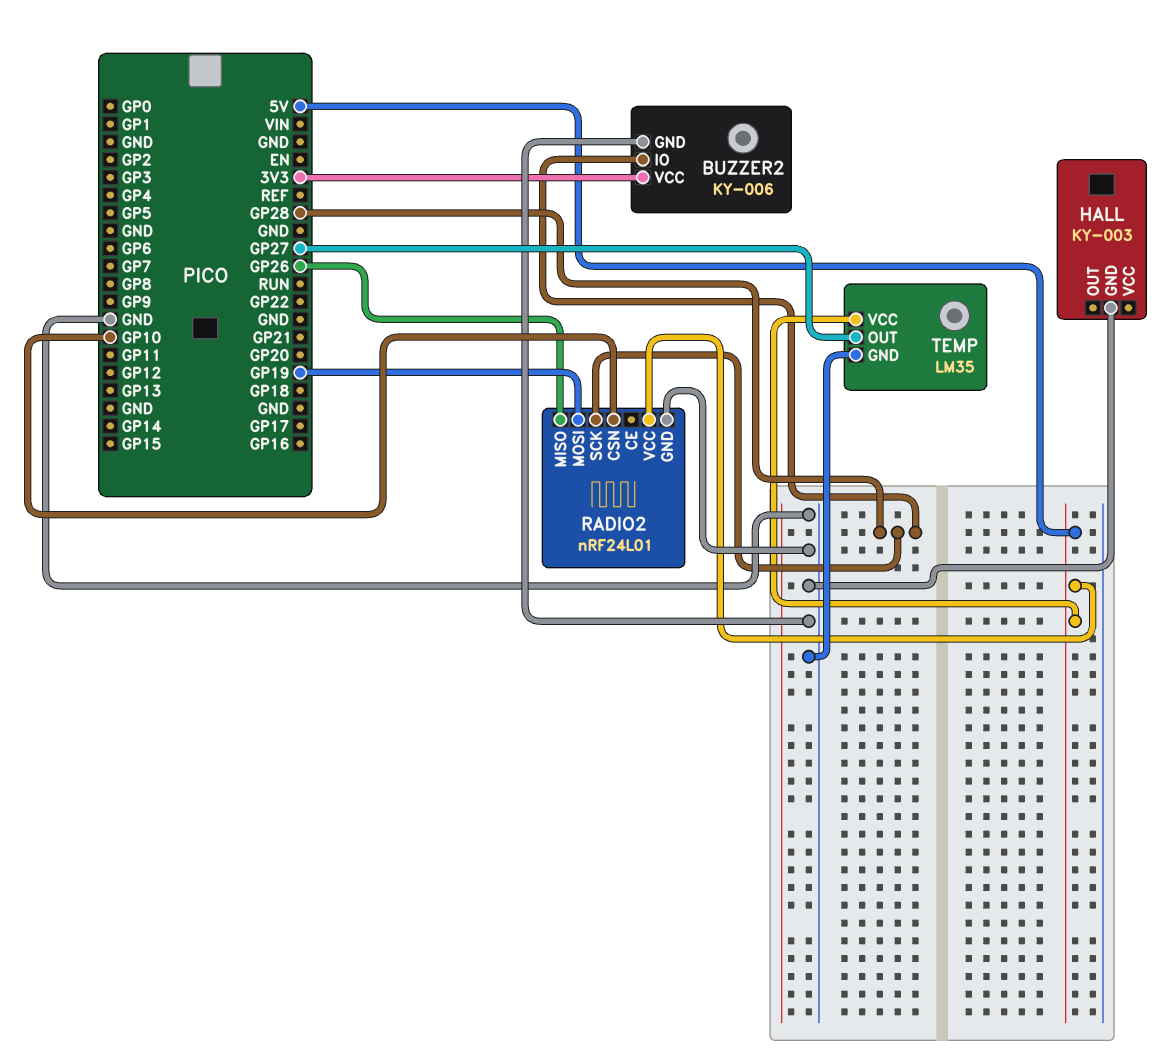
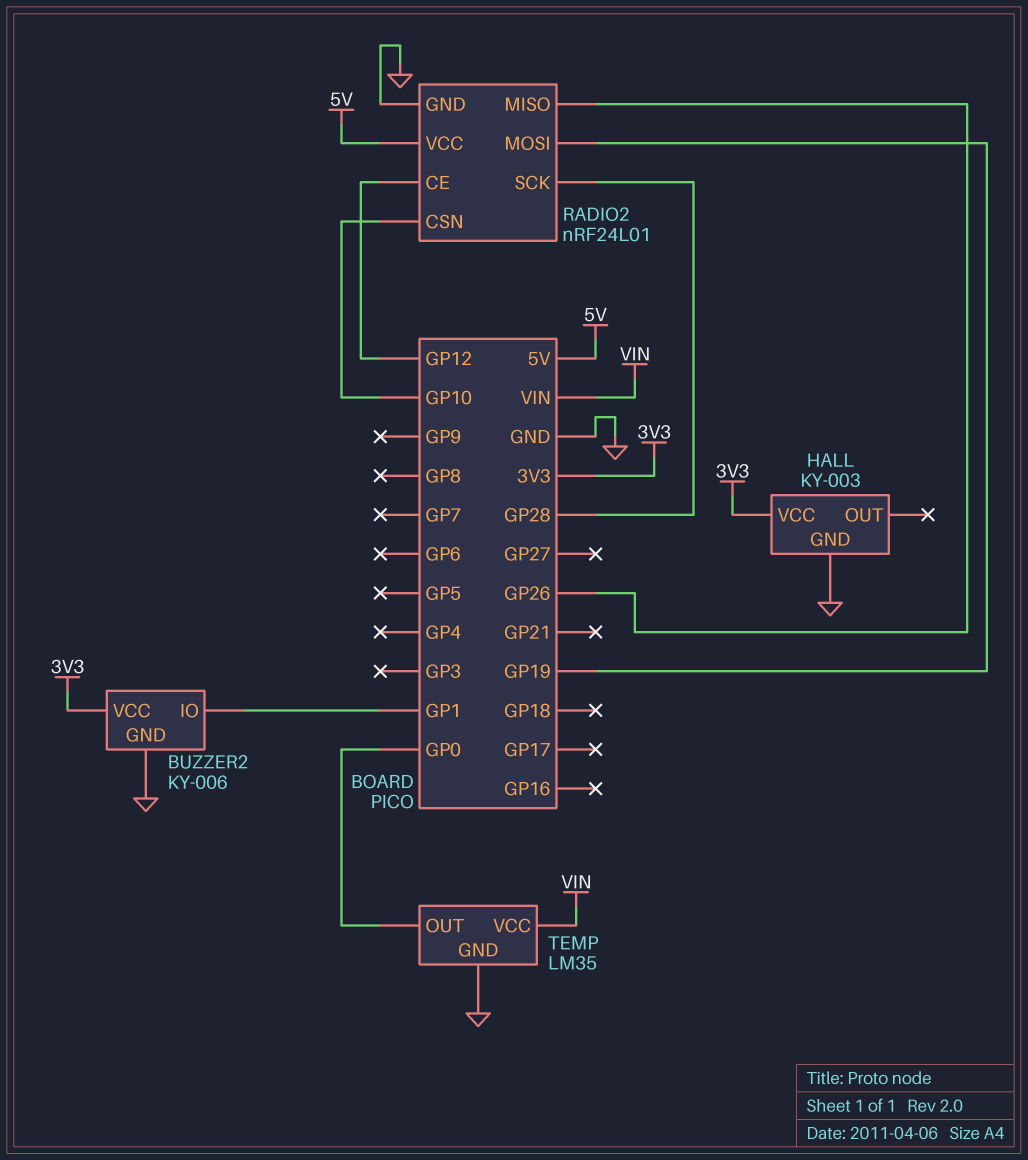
BUZZER2 pin IO: GP28 -> GP1
HALL pin VCC: none -> 3V3
RADIO2 pin CE: none -> GP12
TEMP pin OUT: GP27 -> GP0
TEMP pin VCC: 5V -> VIN

